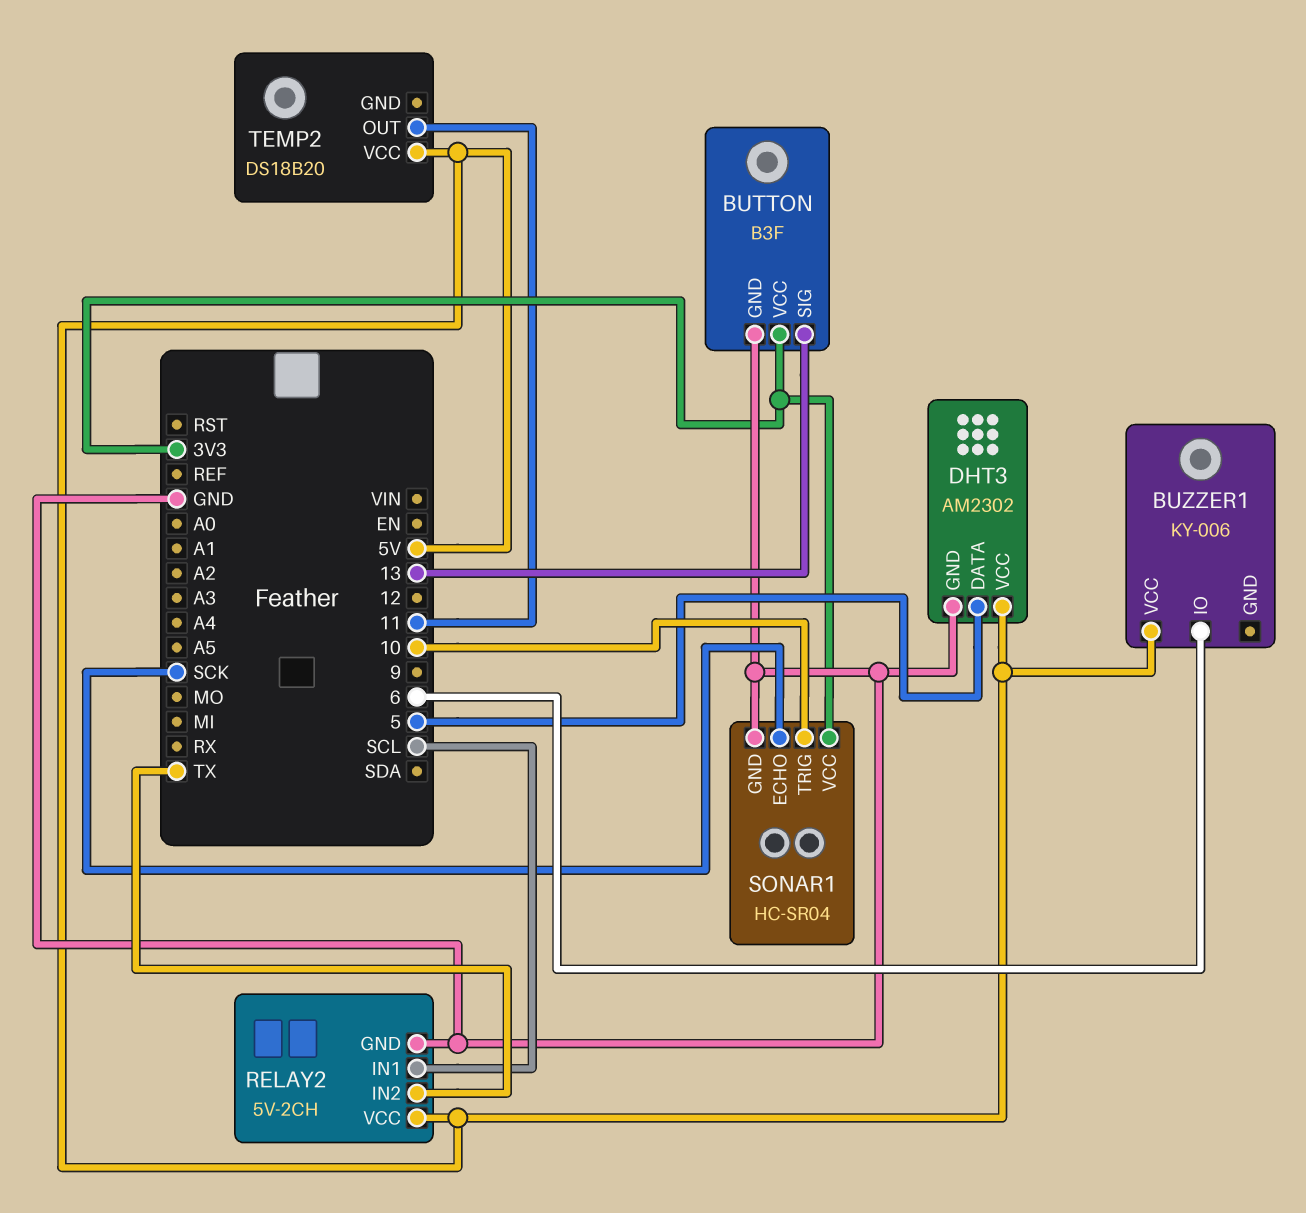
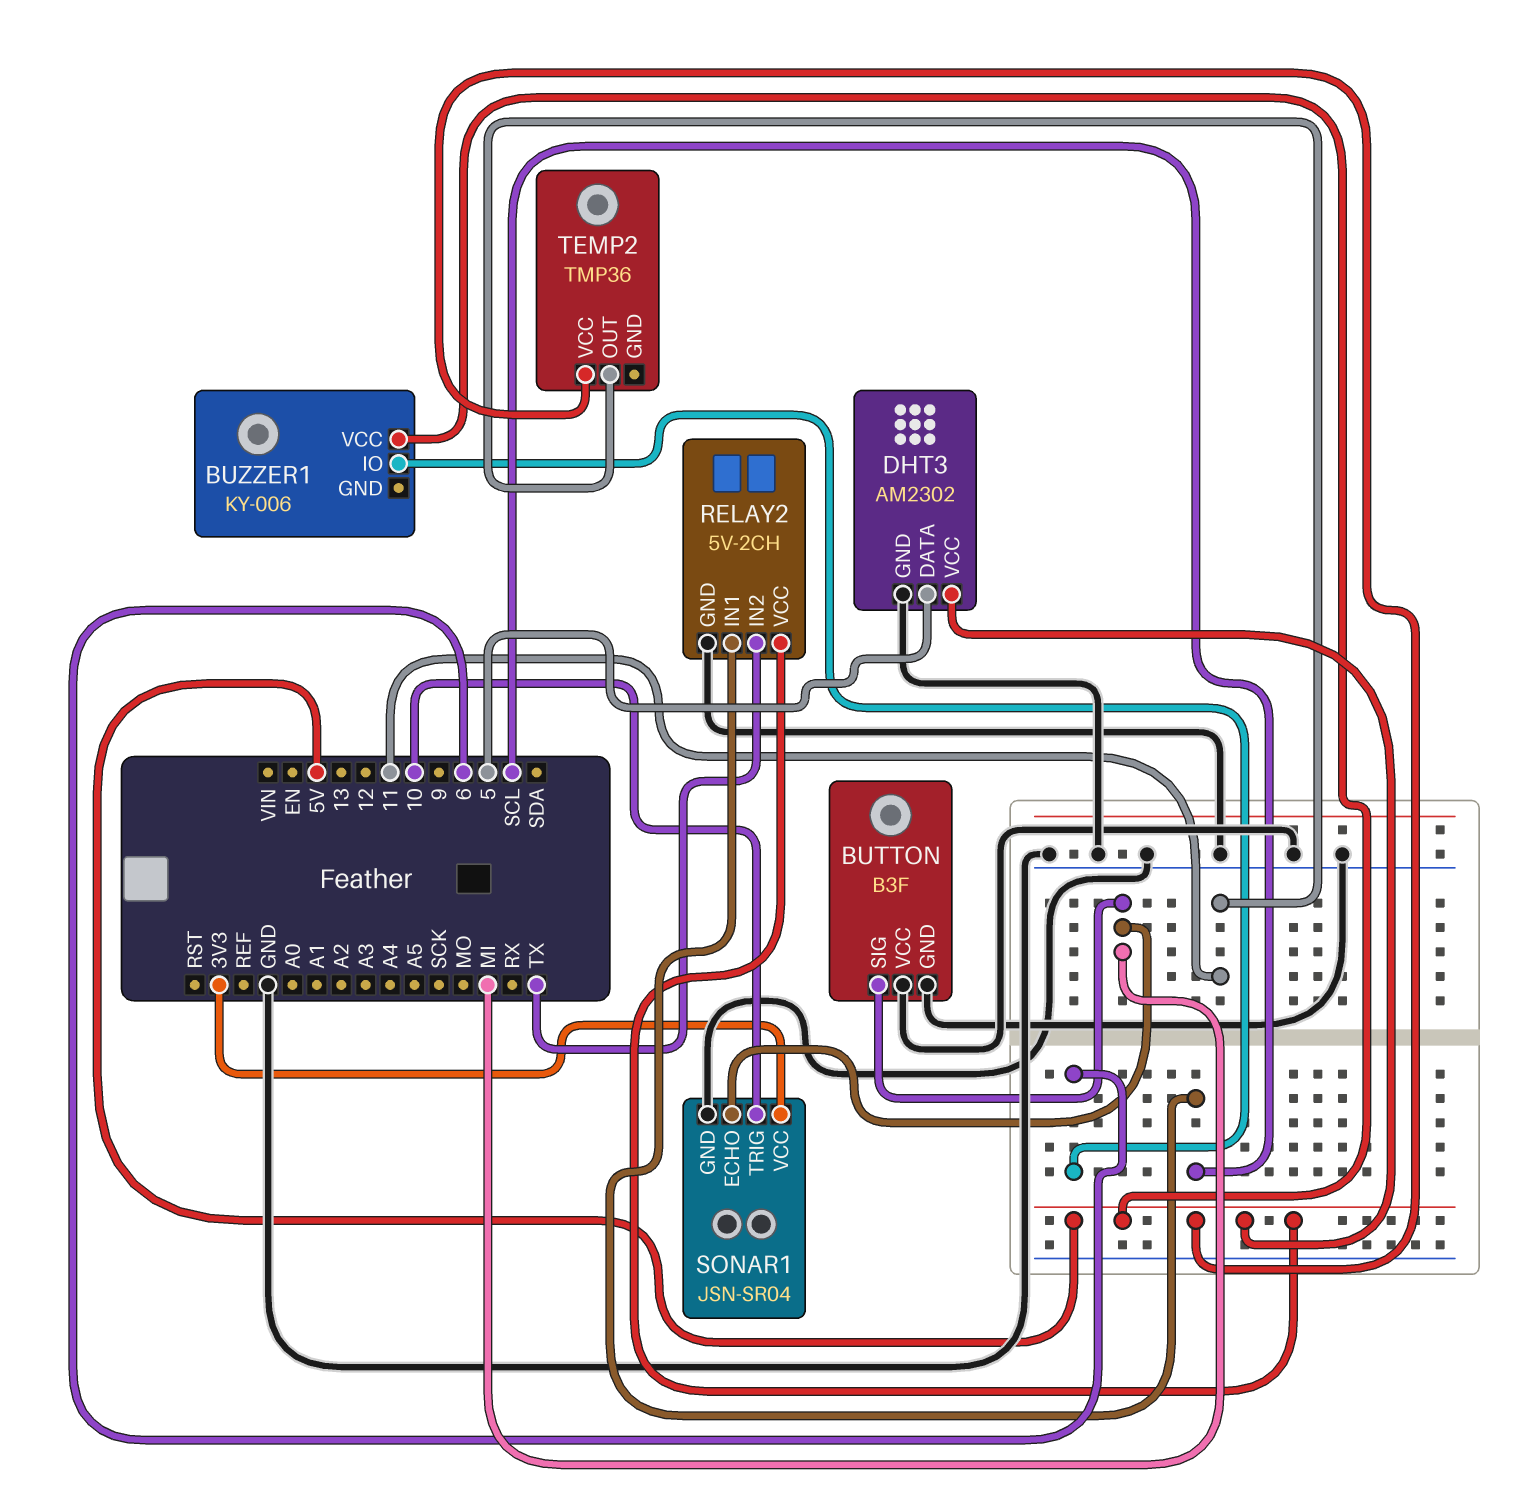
BUTTON pin SIG: 13 -> MI
BUTTON pin VCC: 3V3 -> GND
SONAR1: HC-SR04 -> JSN-SR04
SONAR1 pin ECHO: SCK -> MI
TEMP2: DS18B20 -> TMP36

